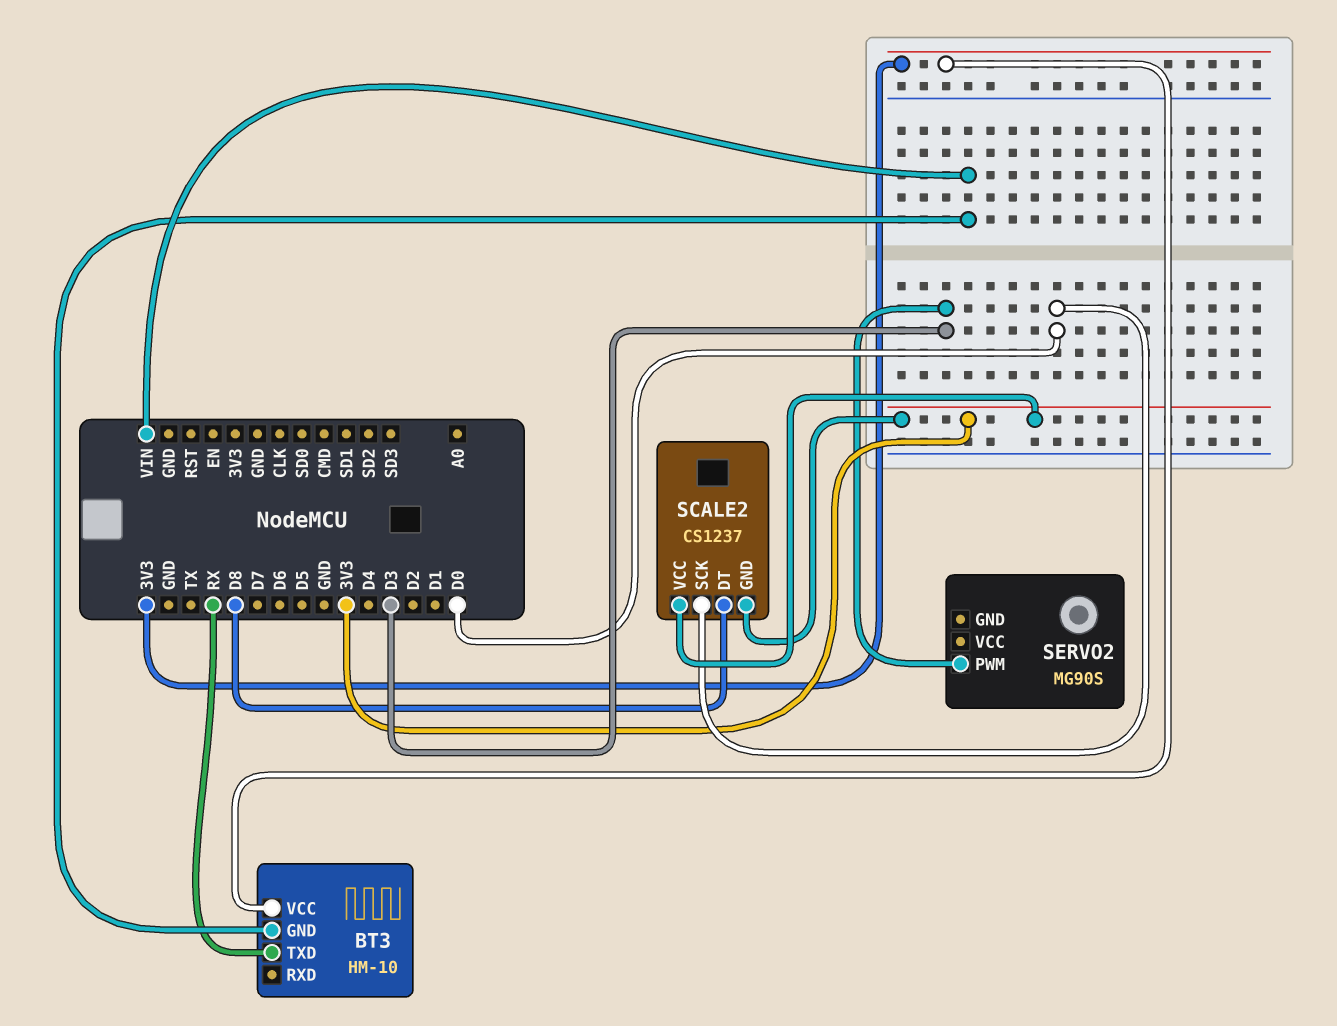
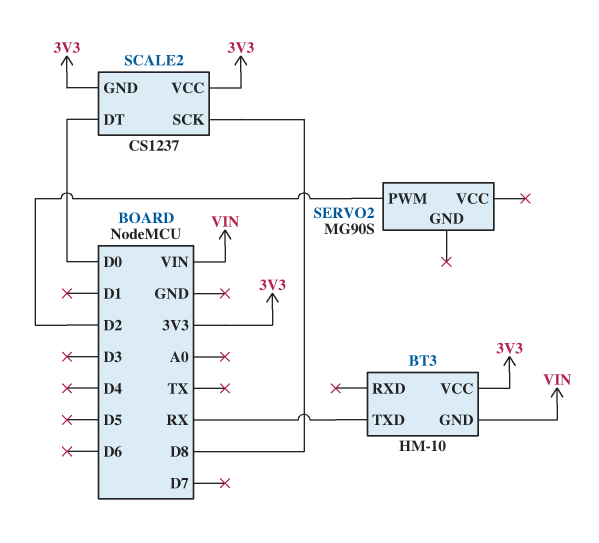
SCALE2 pin DT: D8 -> D0
SCALE2 pin SCK: D0 -> D8
SERVO2 pin PWM: D3 -> D2

